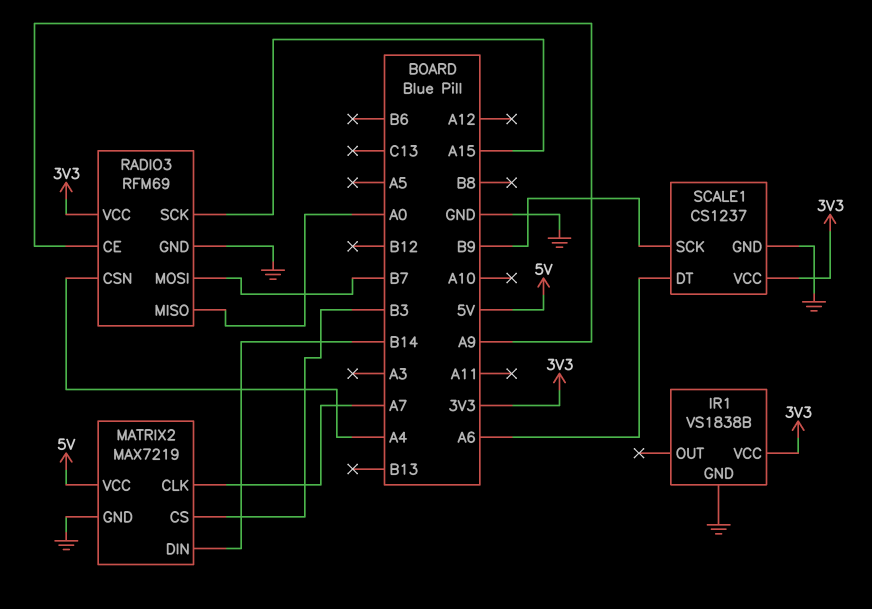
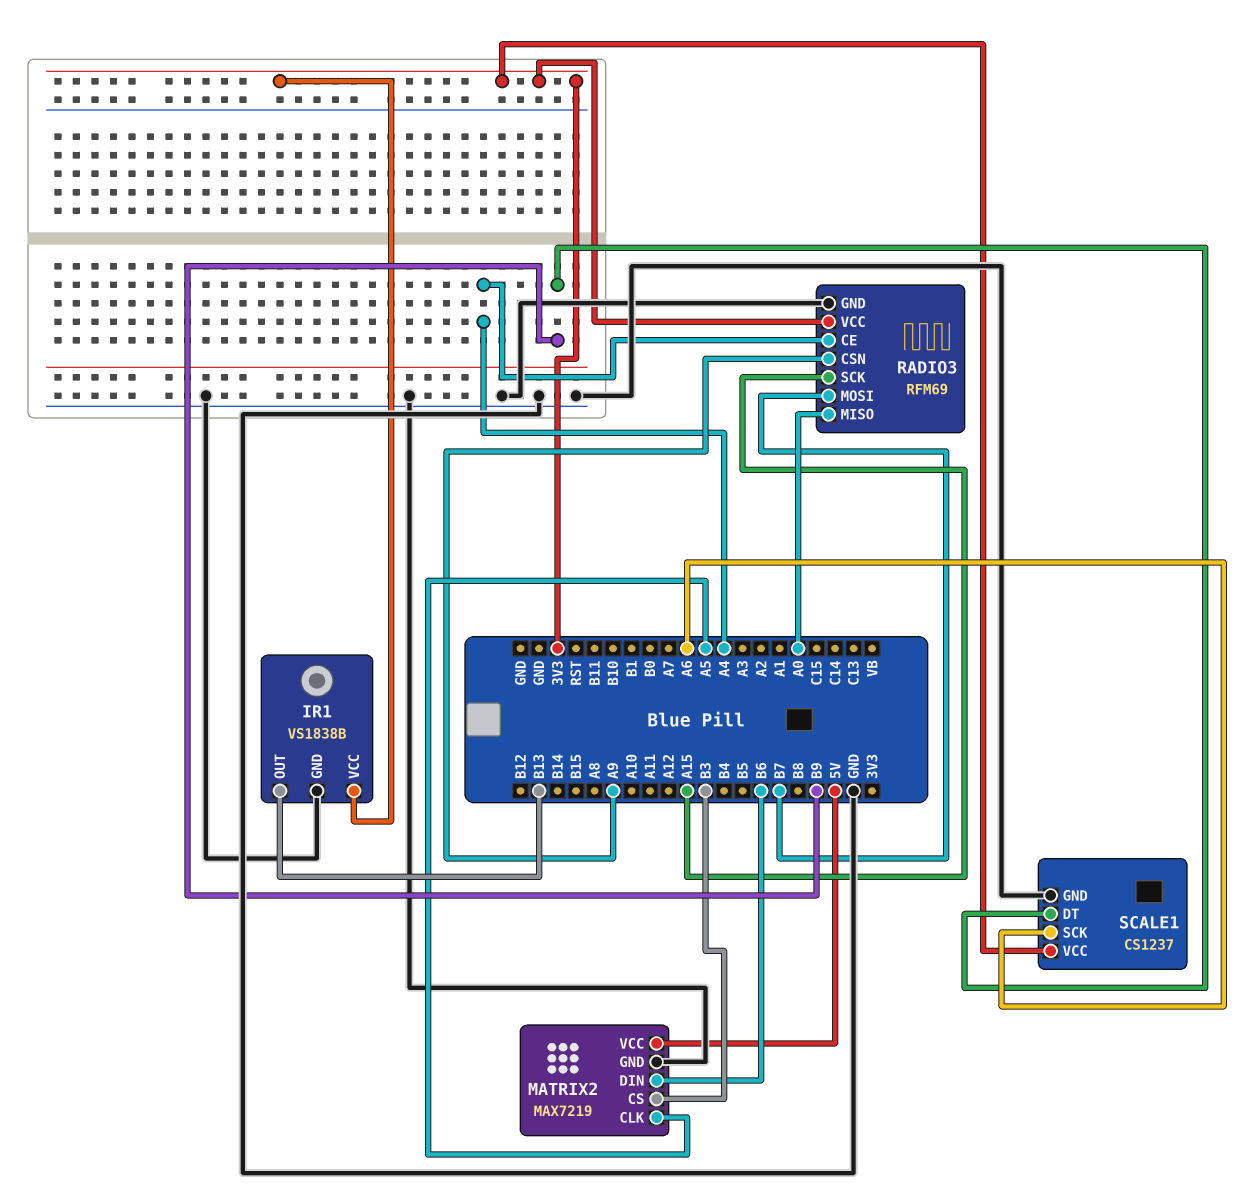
IR1 pin OUT: none -> B13
MATRIX2 pin CLK: A7 -> A5
MATRIX2 pin DIN: B14 -> B6
RADIO3 pin CE: A9 -> A4
RADIO3 pin CSN: A4 -> A9
SCALE1 pin DT: A6 -> B9
SCALE1 pin SCK: B9 -> A6

